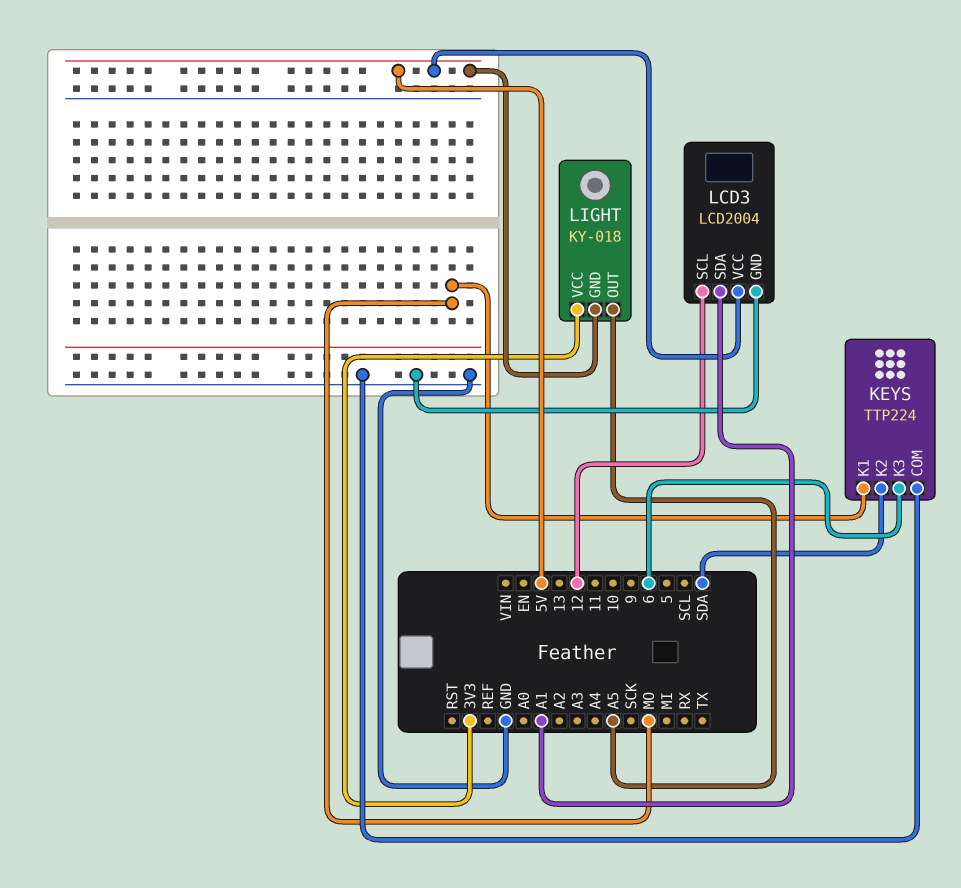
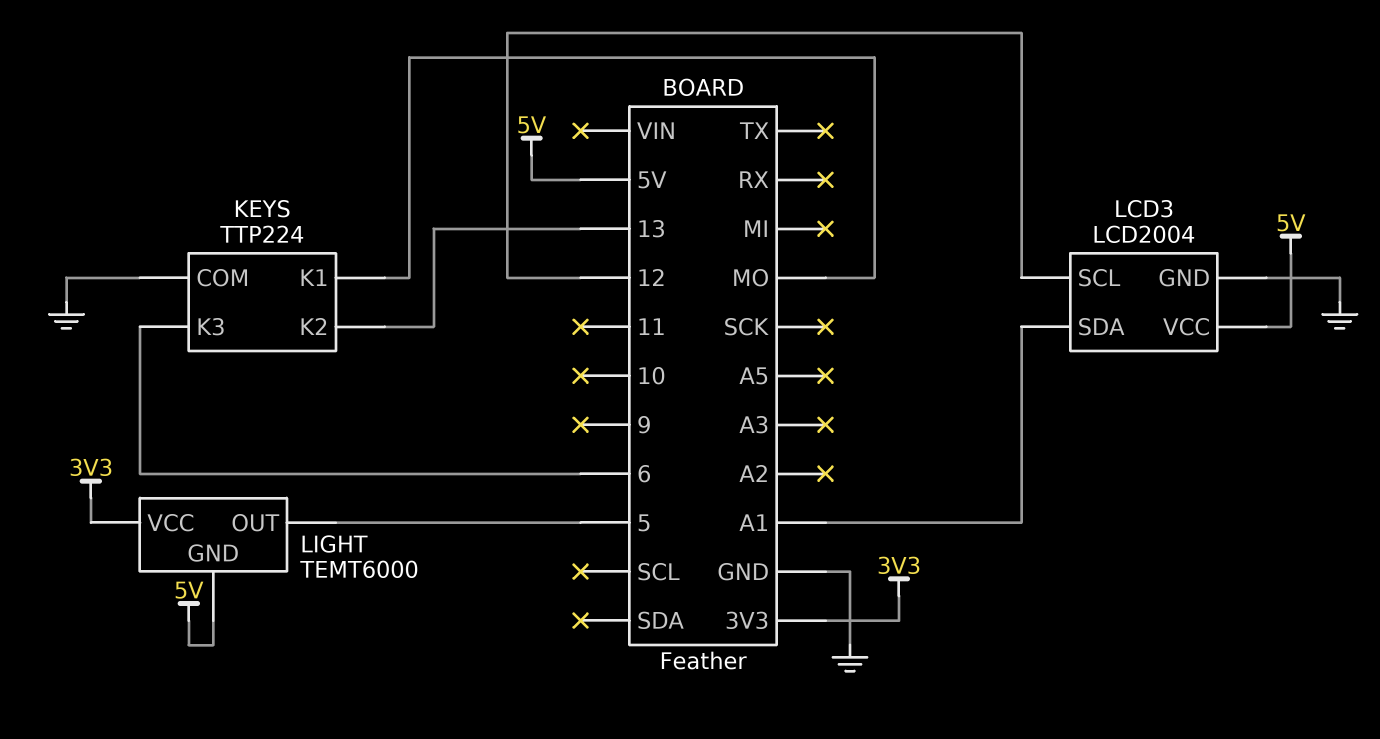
KEYS pin K2: SDA -> 13
LIGHT: KY-018 -> TEMT6000
LIGHT pin OUT: A5 -> 5

